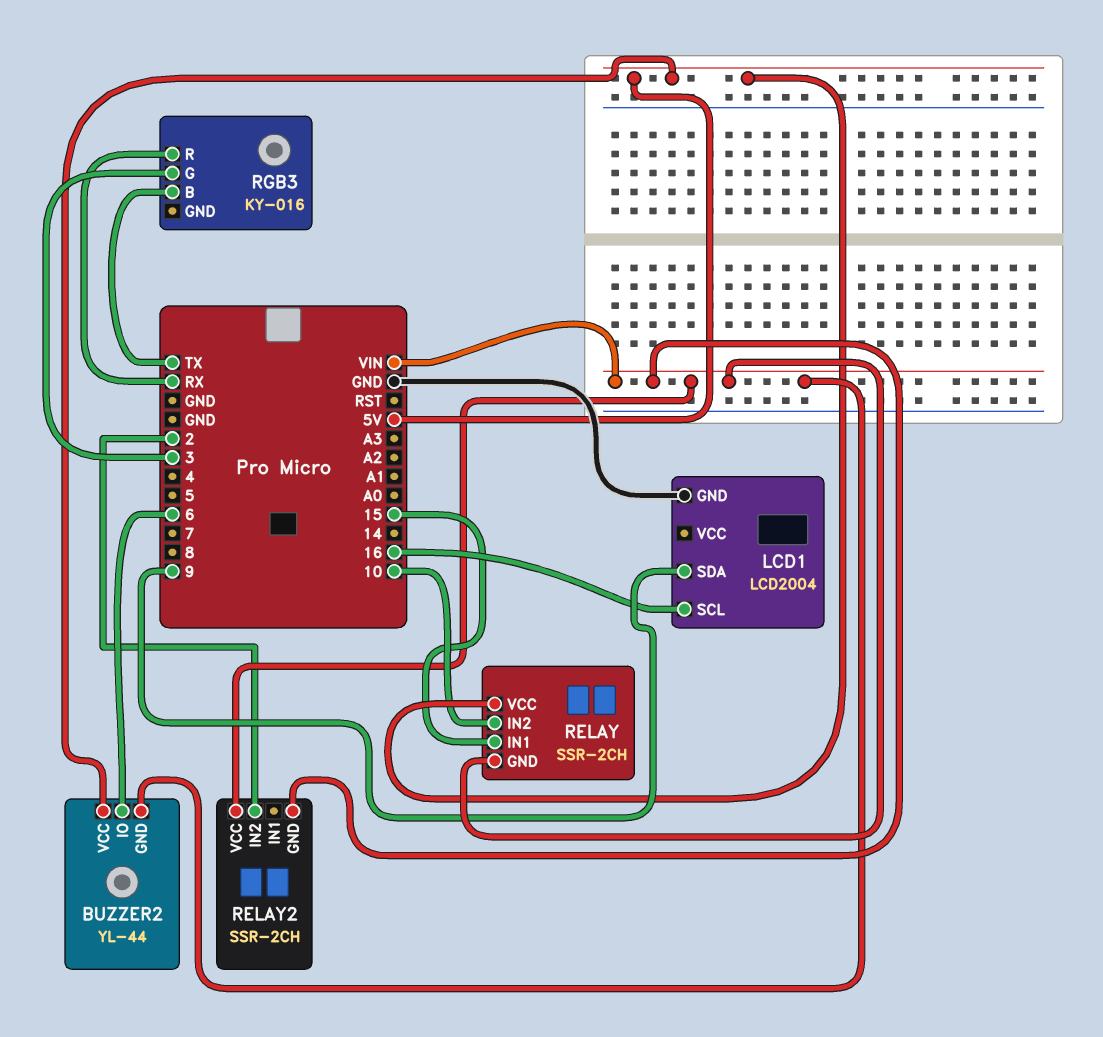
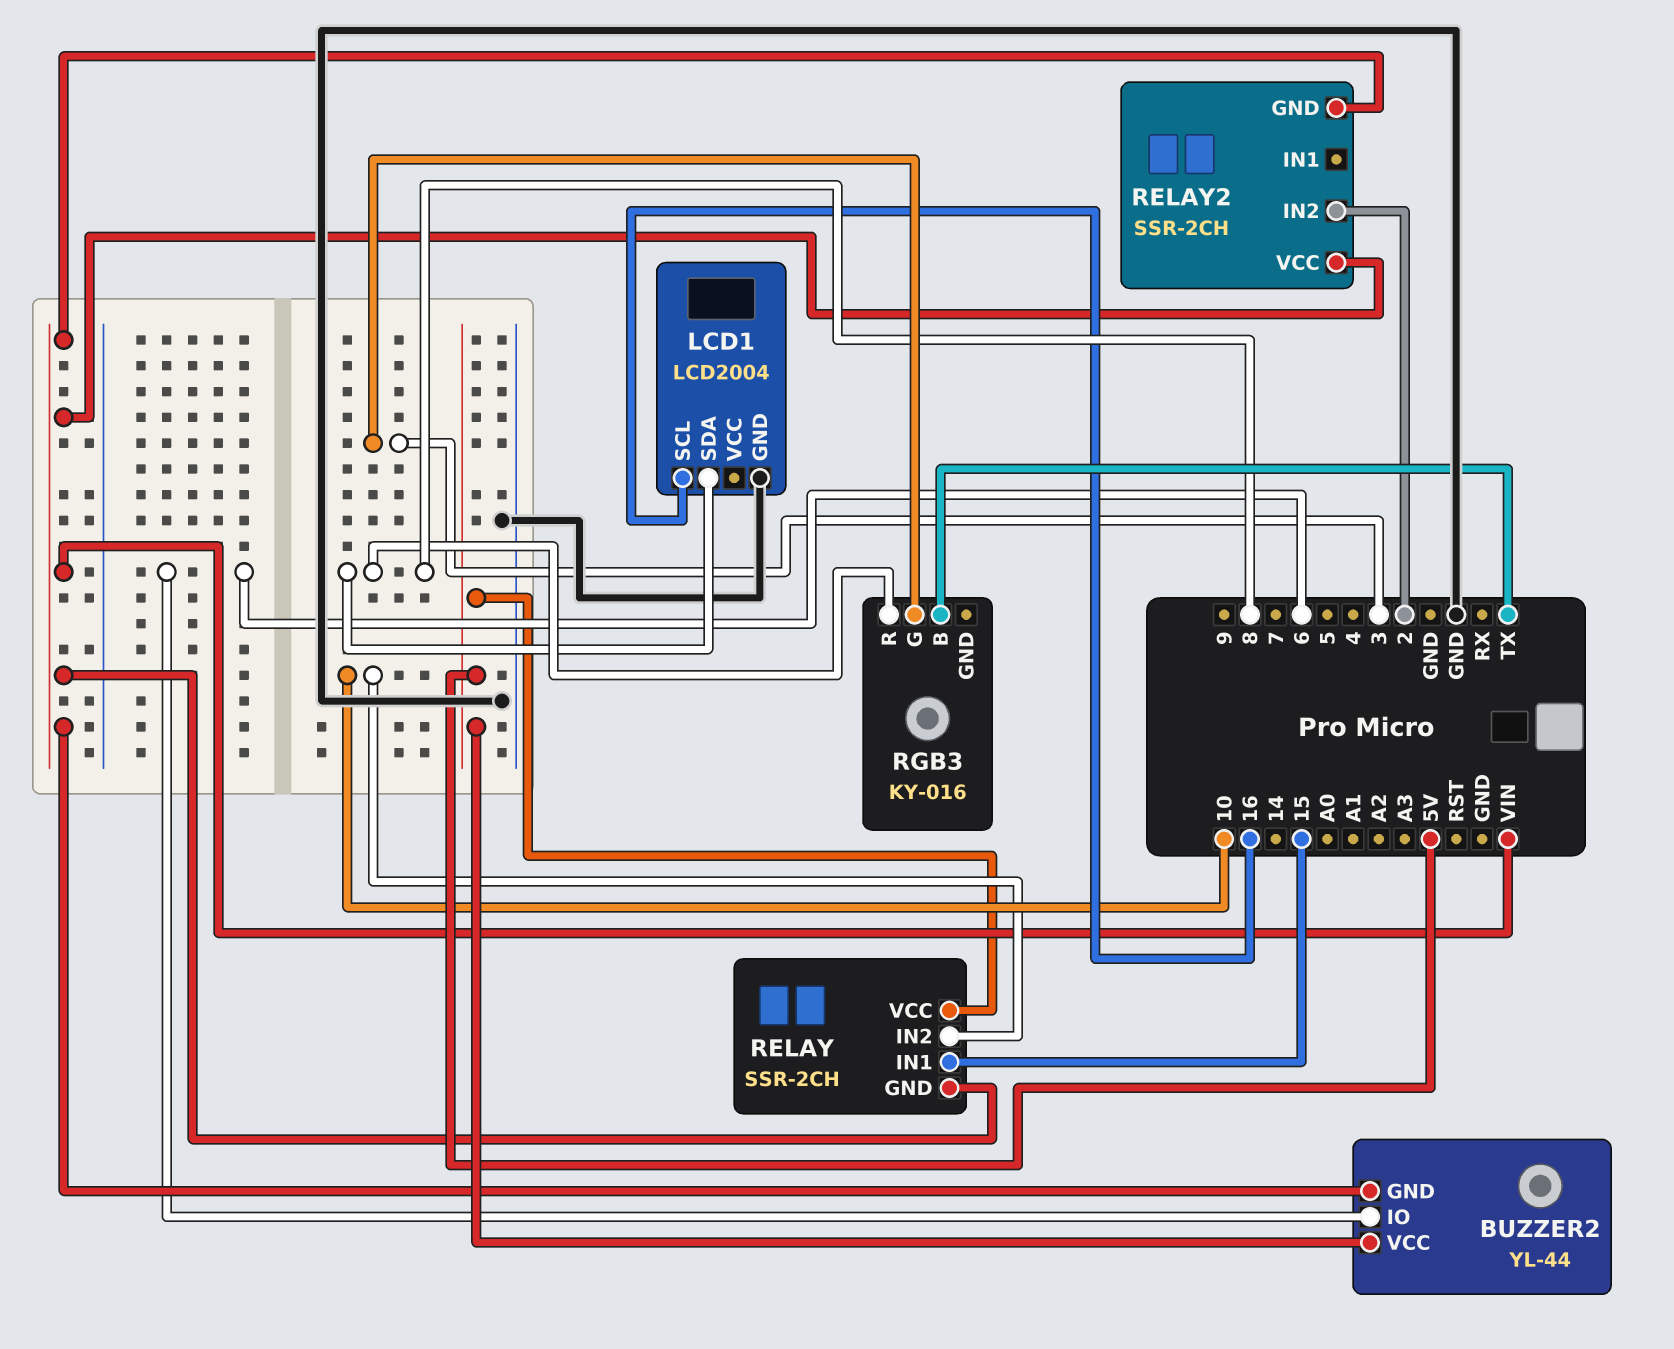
LCD1 pin SDA: 9 -> 8
RGB3 pin R: RX -> 8

